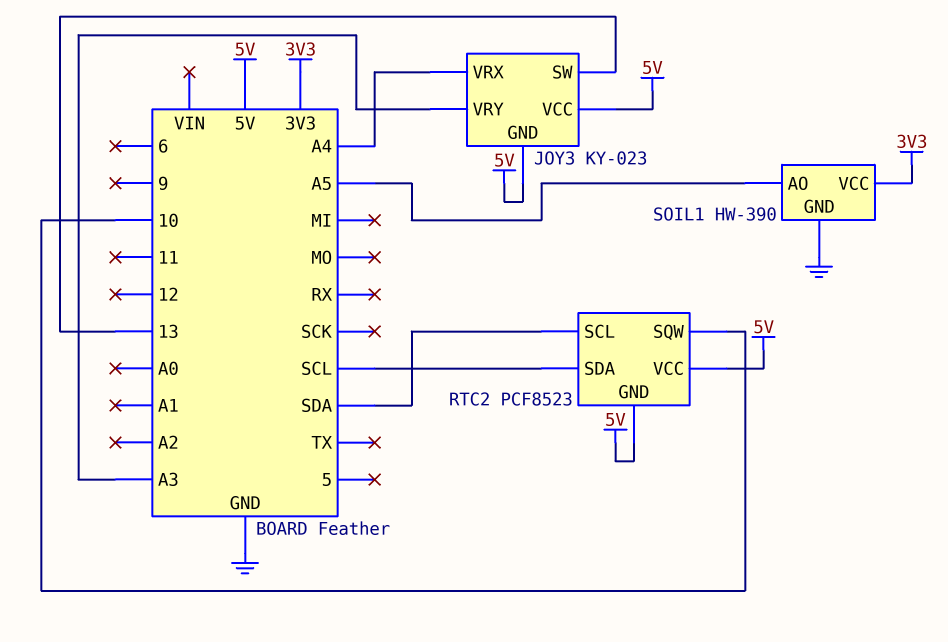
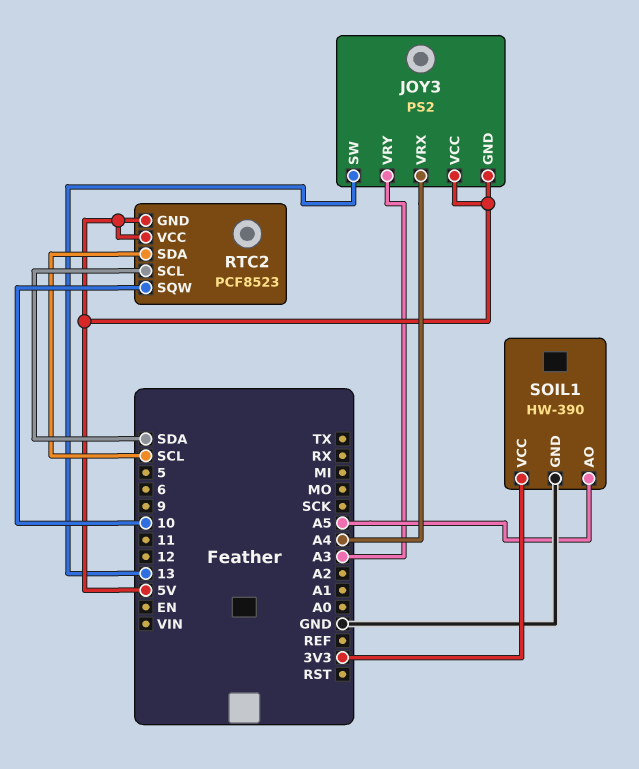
JOY3: KY-023 -> PS2

